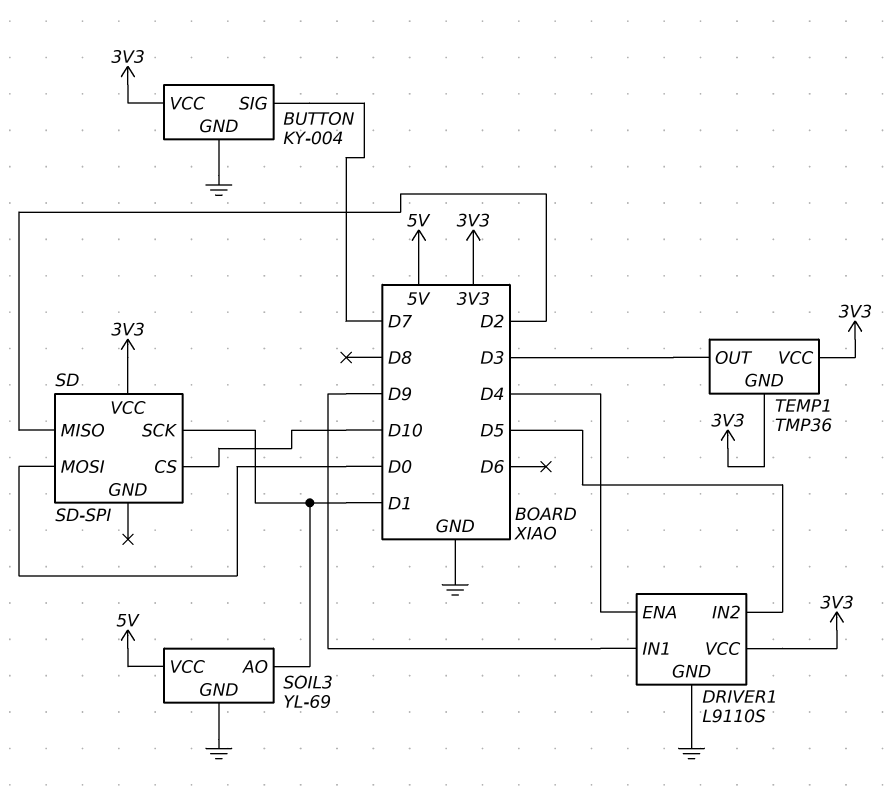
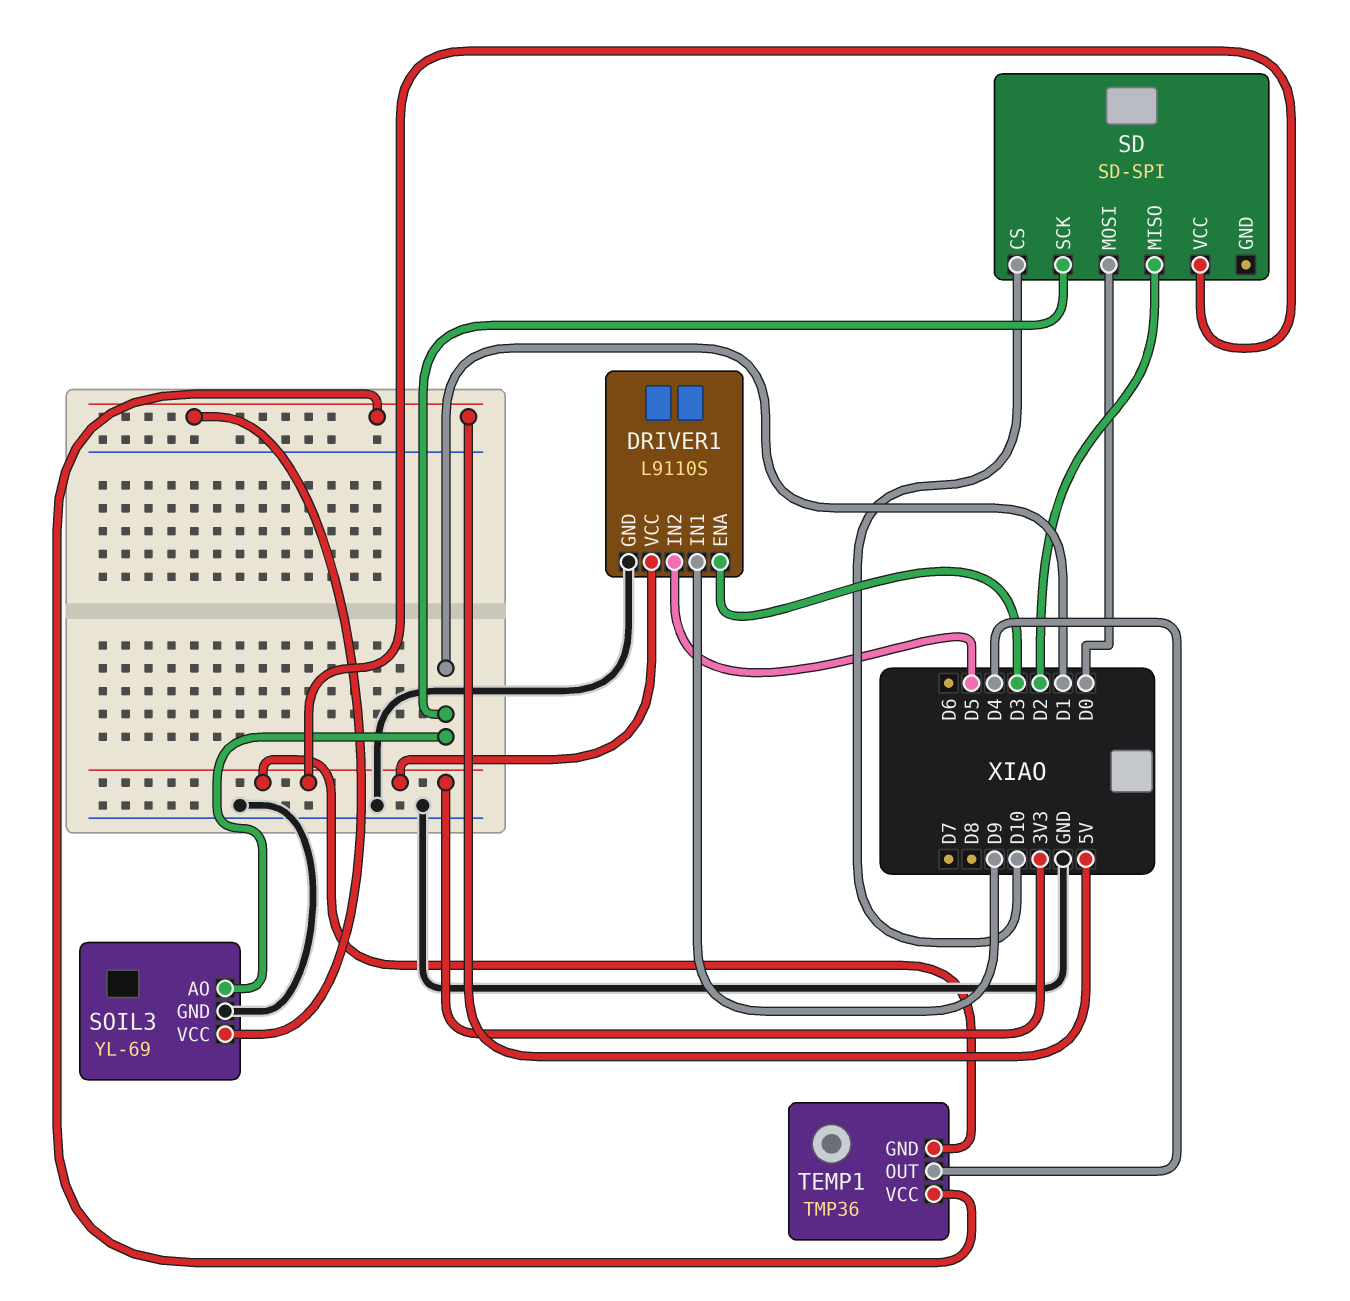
BUTTON: KY-004 -> none
BUTTON pin GND: GND -> none
BUTTON pin SIG: D7 -> none
BUTTON pin VCC: 3V3 -> none
DRIVER1 pin ENA: D4 -> D3
TEMP1 pin OUT: D3 -> D4
TEMP1 pin VCC: 3V3 -> 5V

